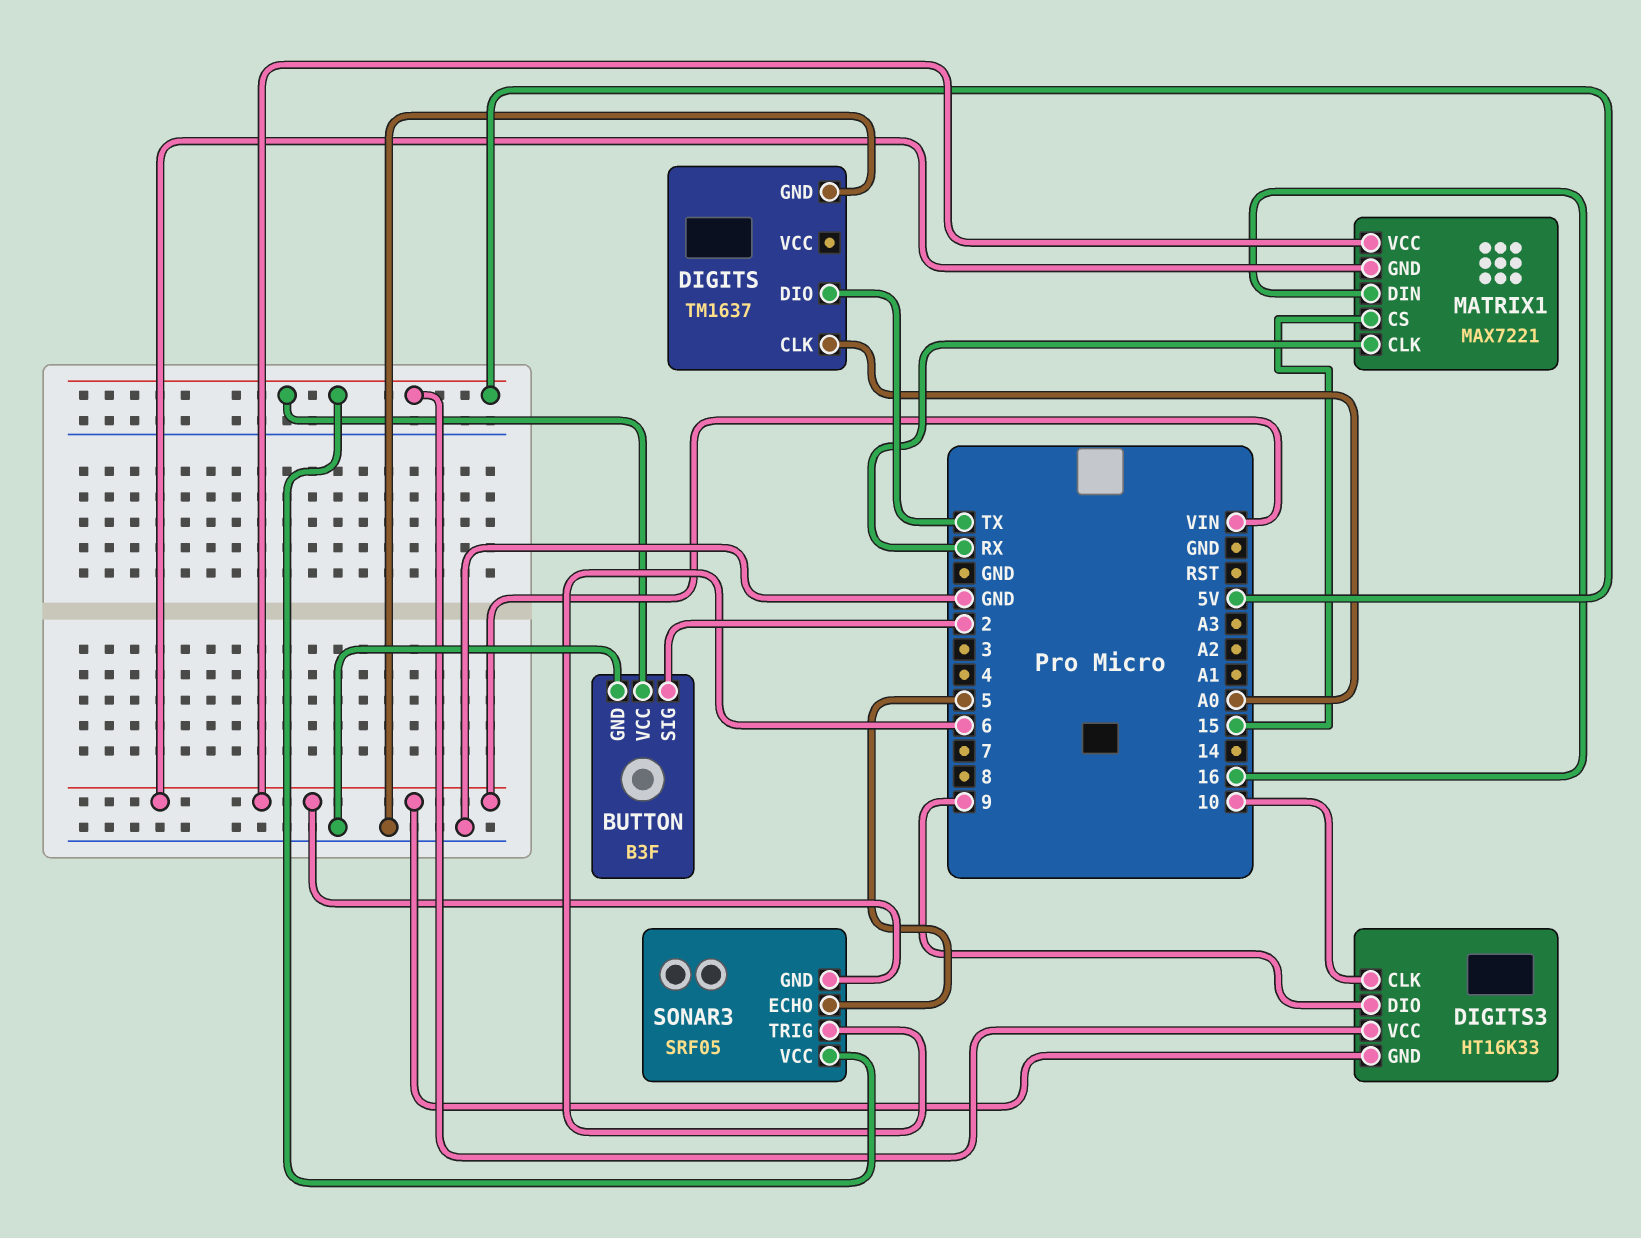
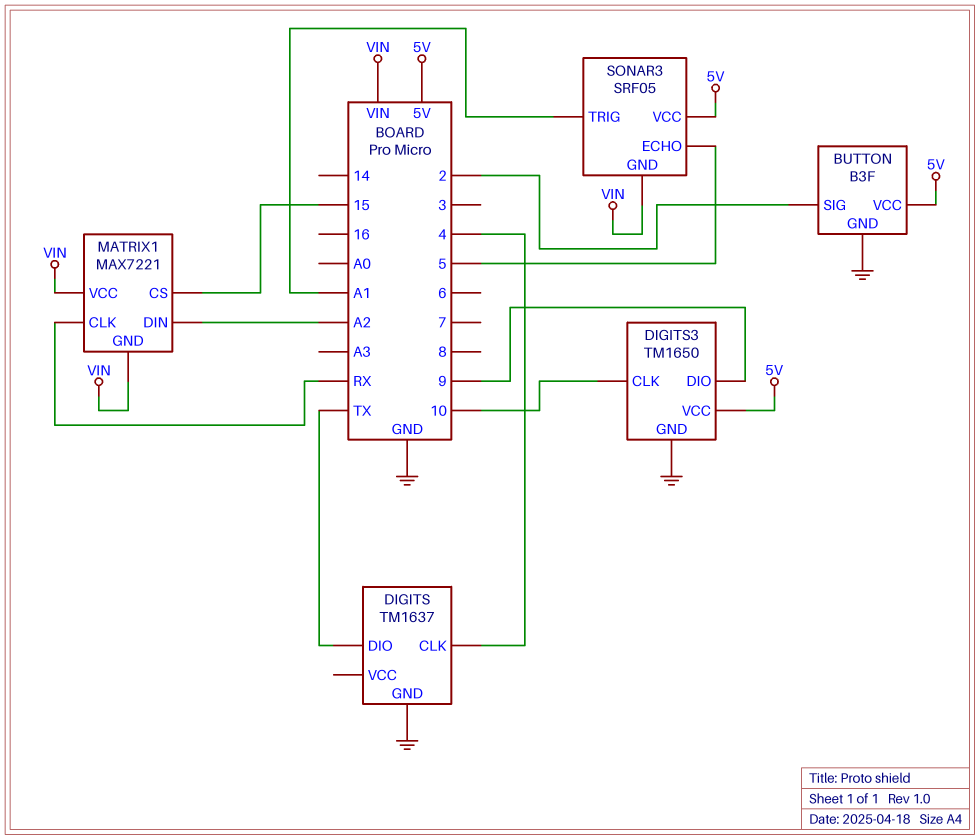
DIGITS pin CLK: A0 -> 4
DIGITS3: HT16K33 -> TM1650
DIGITS3 pin GND: VIN -> GND
MATRIX1 pin DIN: 16 -> A2
SONAR3 pin TRIG: 6 -> A1

